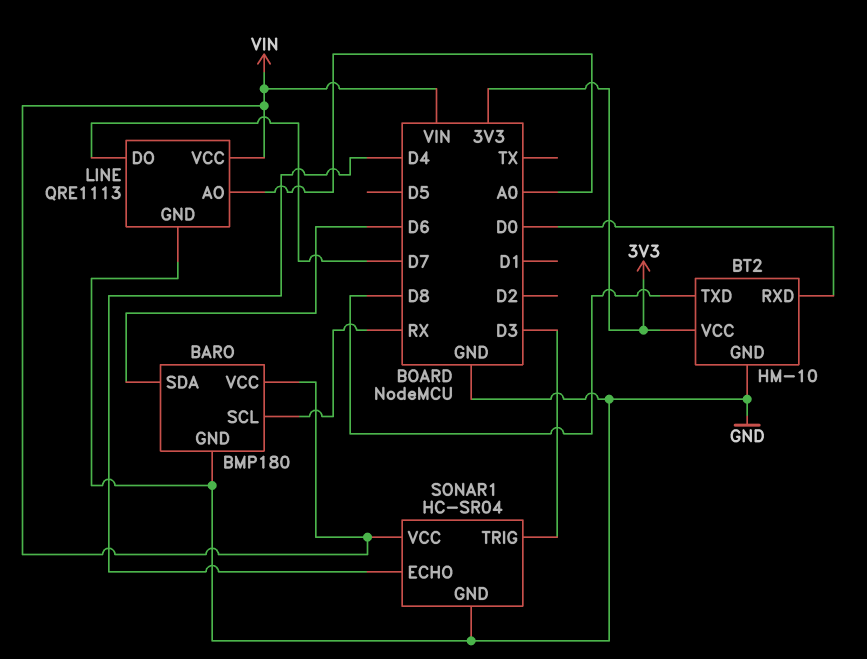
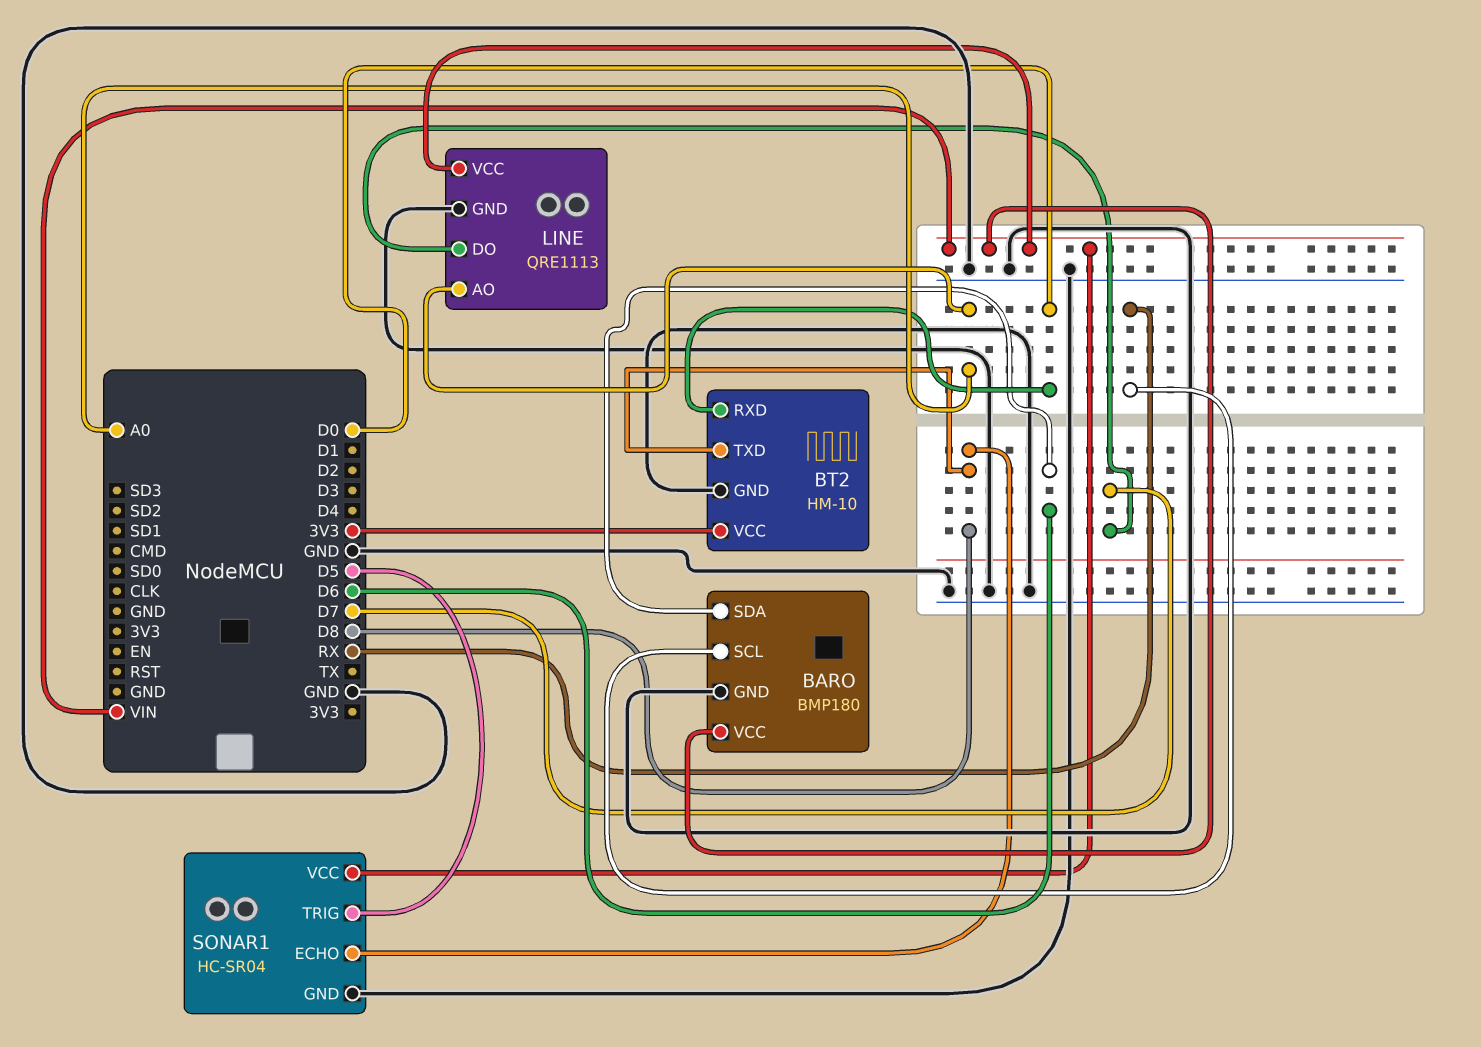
SONAR1 pin ECHO: D4 -> D8
SONAR1 pin TRIG: D3 -> D5

